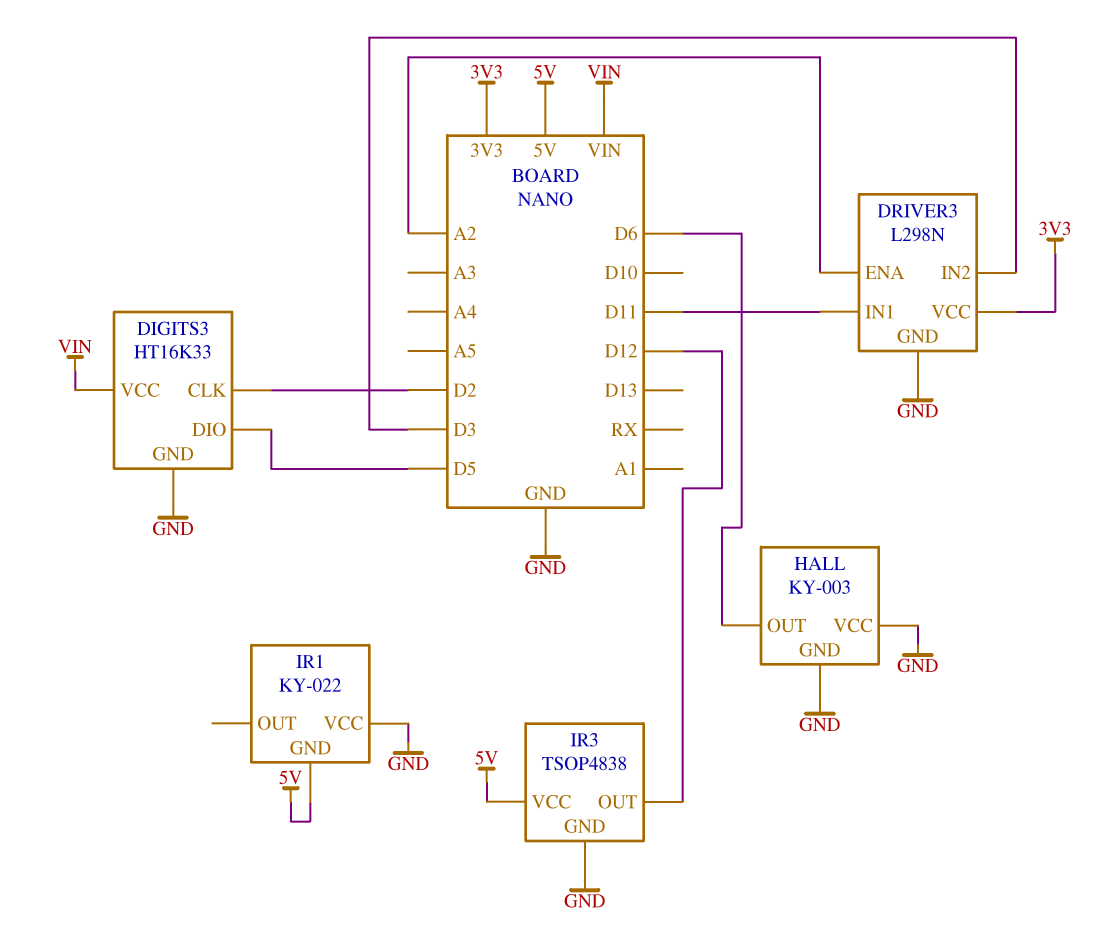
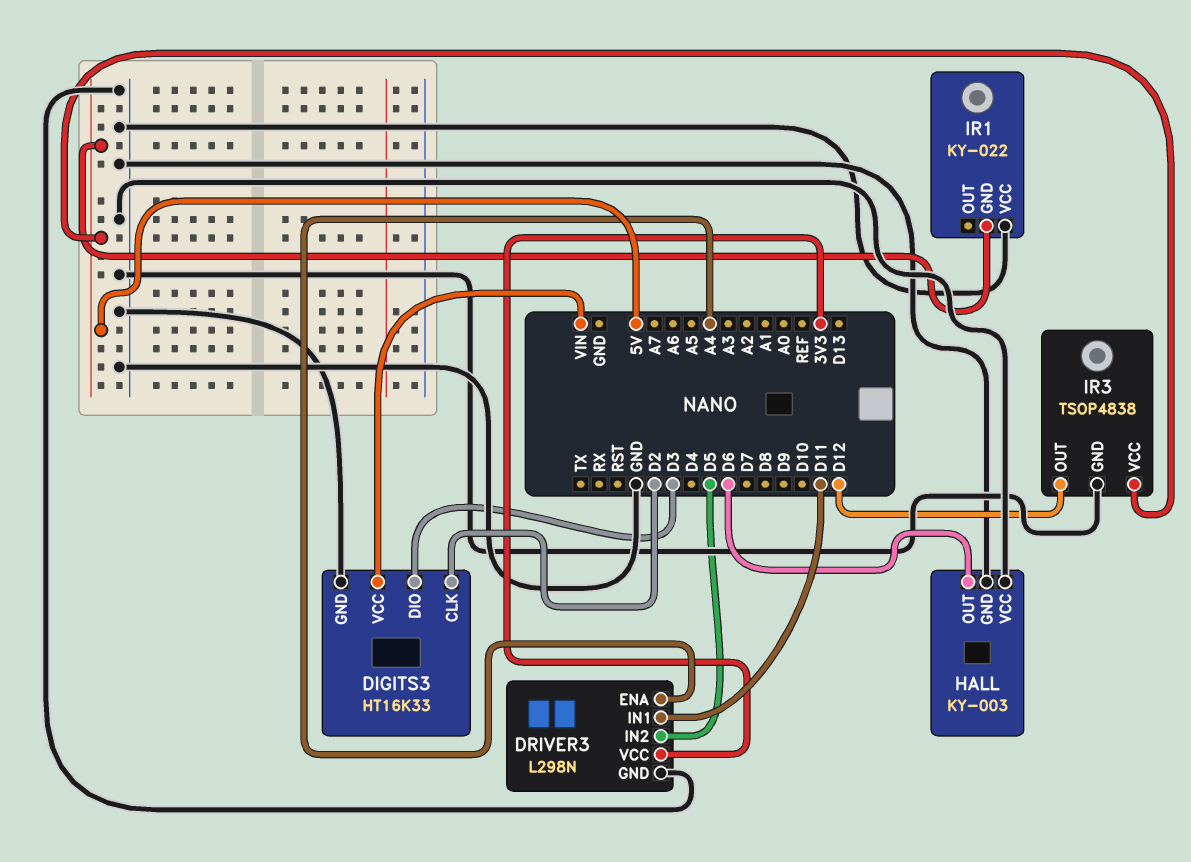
DIGITS3 pin DIO: D5 -> D3
DRIVER3 pin ENA: A2 -> A4
DRIVER3 pin IN2: D3 -> D5

